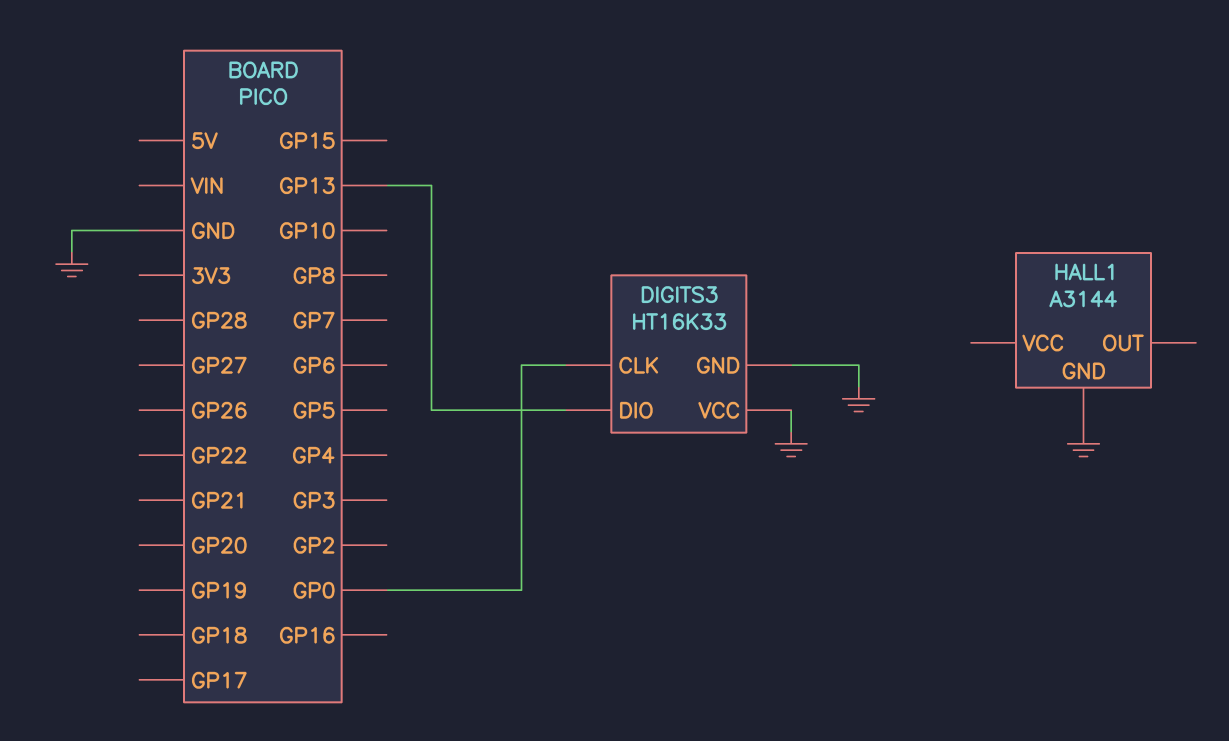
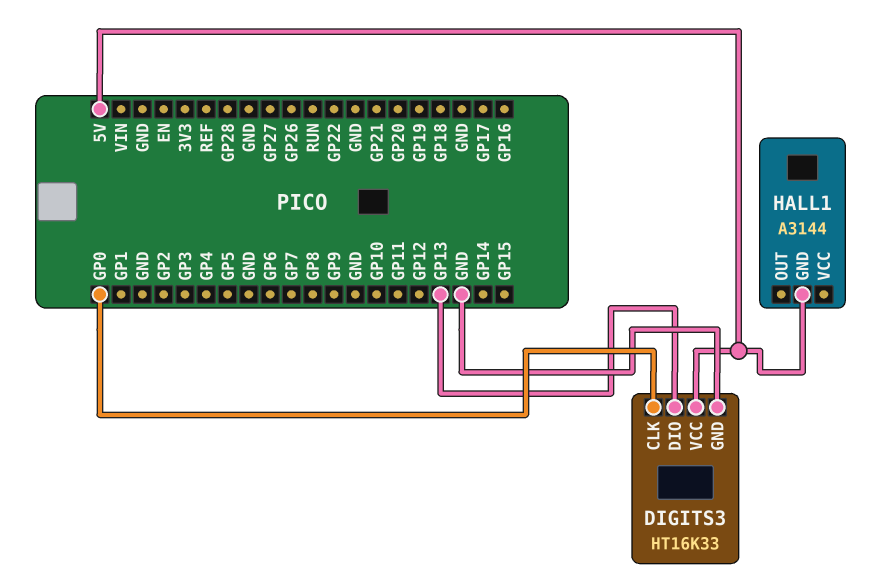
DIGITS3 pin VCC: GND -> 5V
HALL1 pin GND: GND -> 5V

